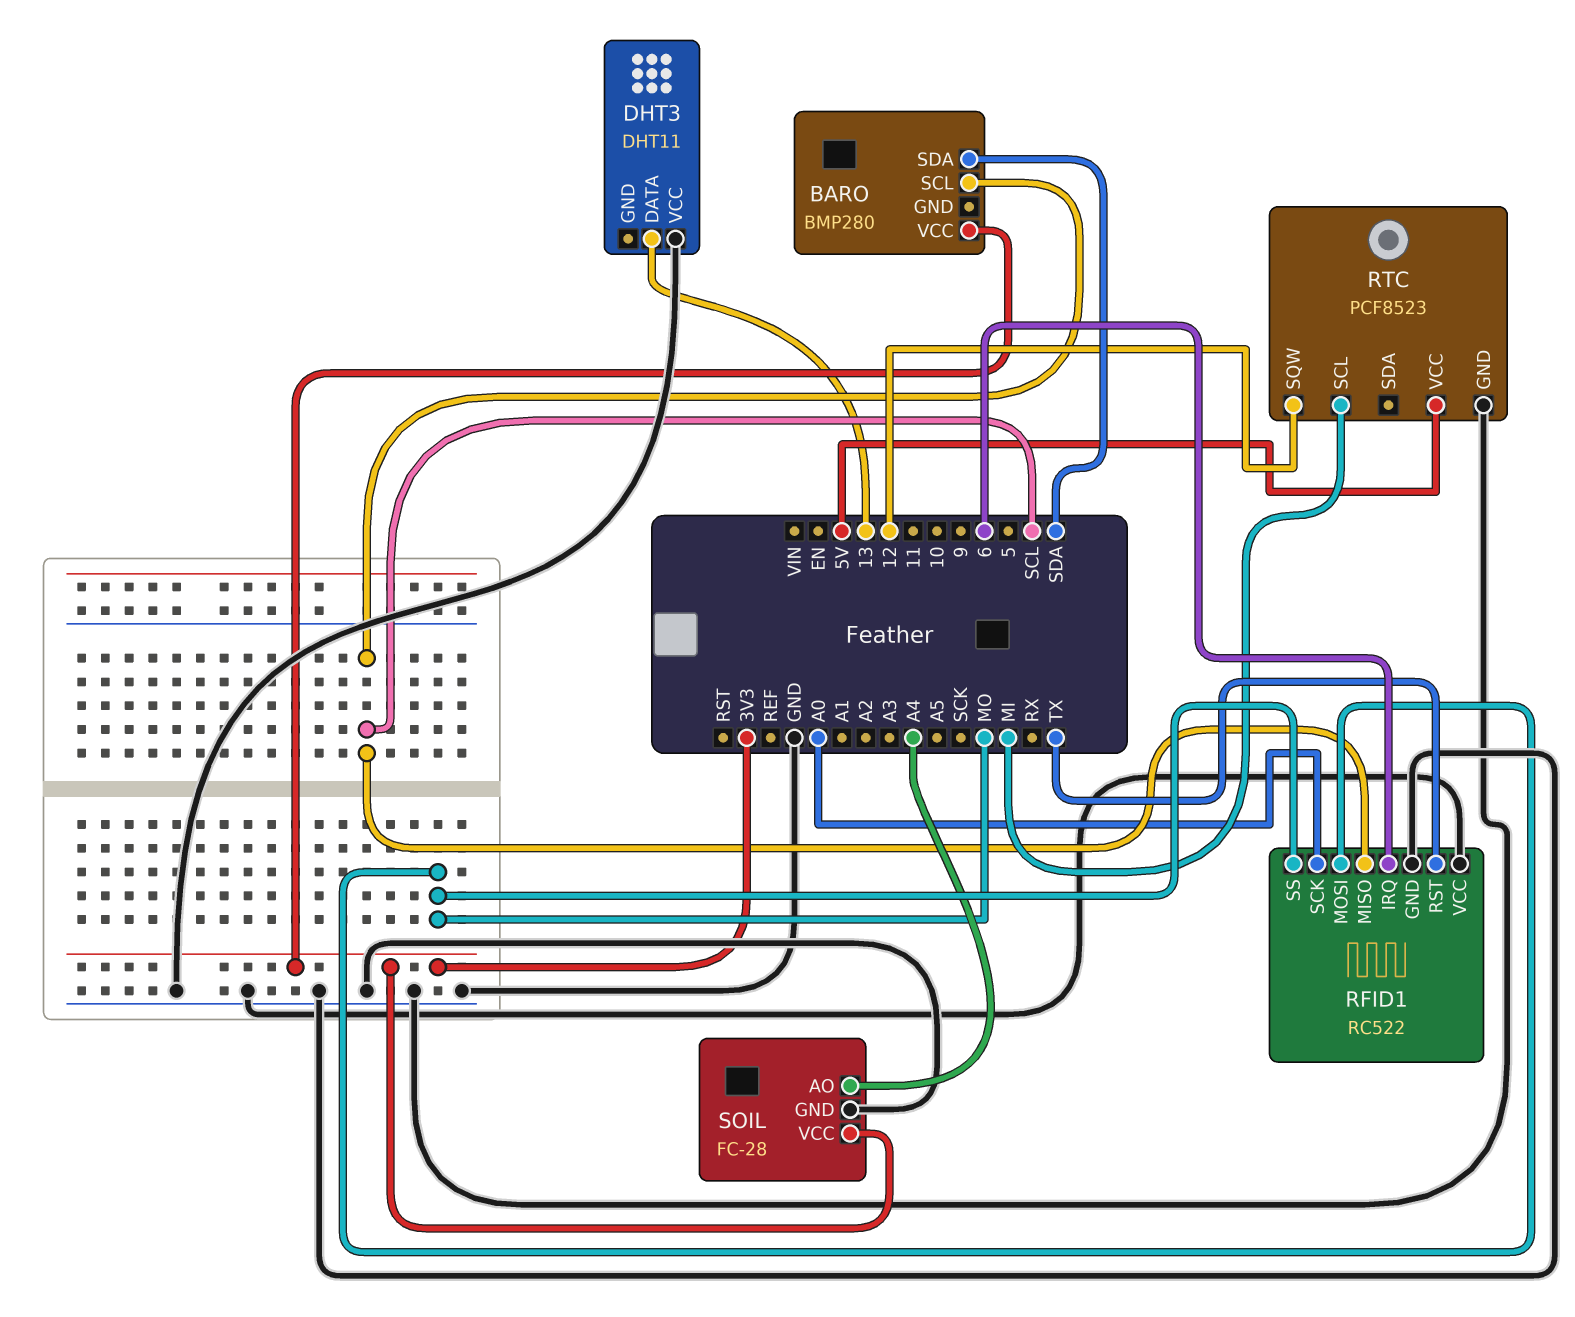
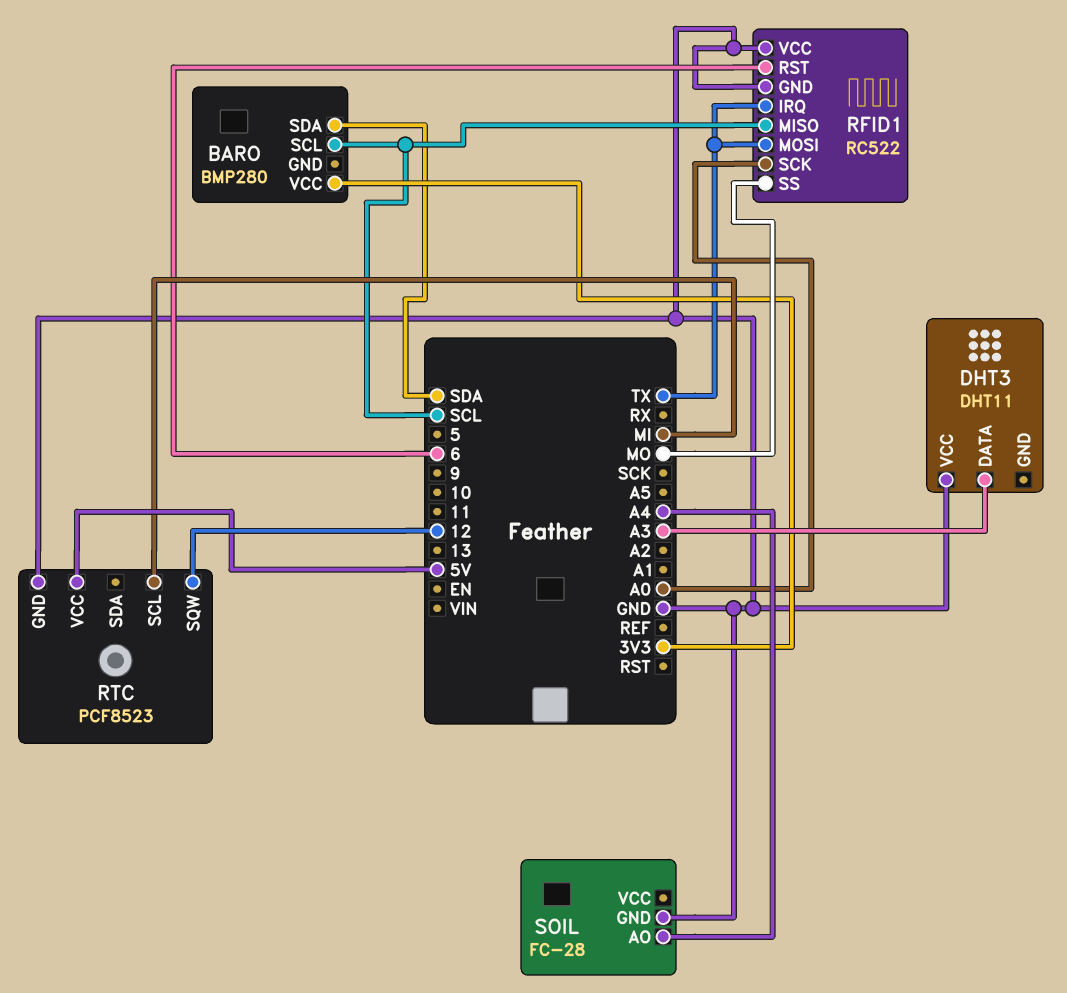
DHT3 pin DATA: 13 -> A3
RFID1 pin IRQ: 6 -> TX
RFID1 pin MOSI: MO -> TX
RFID1 pin RST: TX -> 6
SOIL pin VCC: 3V3 -> none

